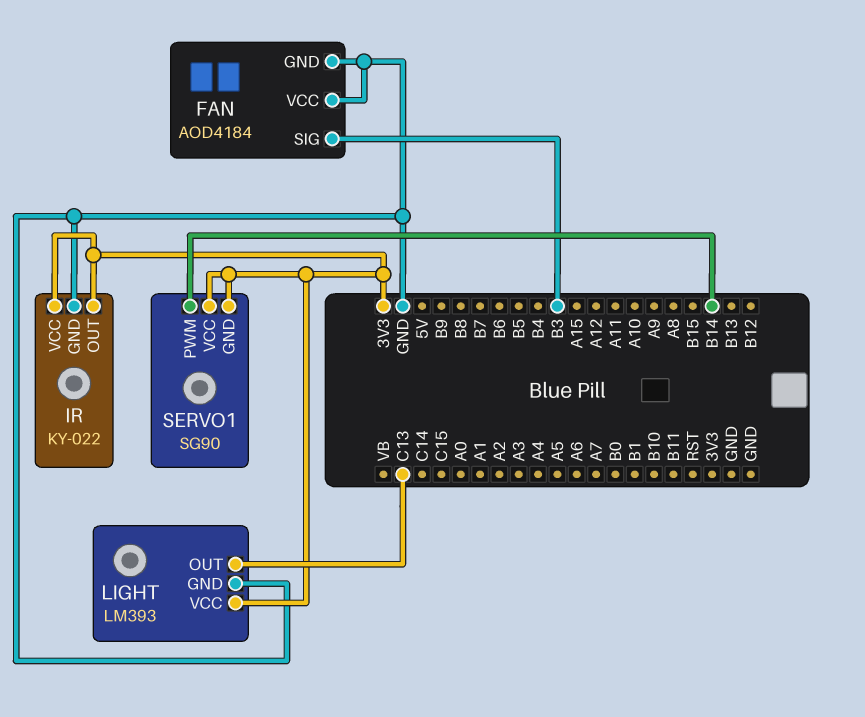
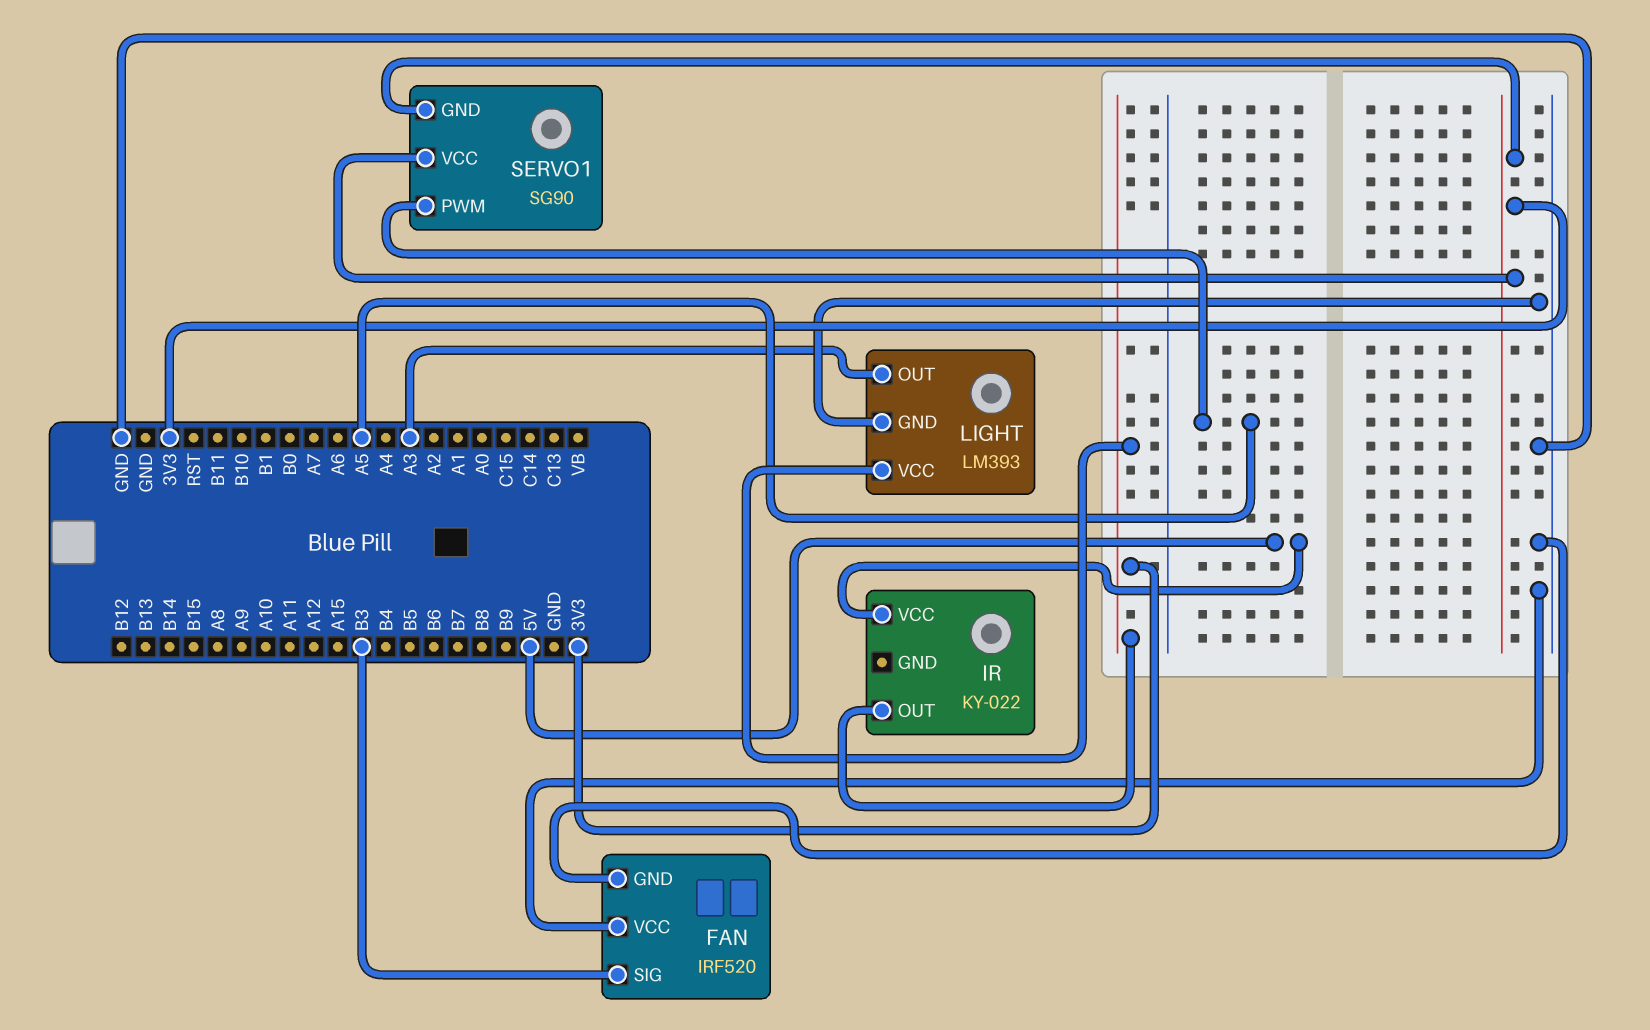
FAN: AOD4184 -> IRF520
IR pin GND: GND -> none
IR pin VCC: 3V3 -> 5V
LIGHT pin OUT: C13 -> A3
SERVO1 pin PWM: B14 -> A5

